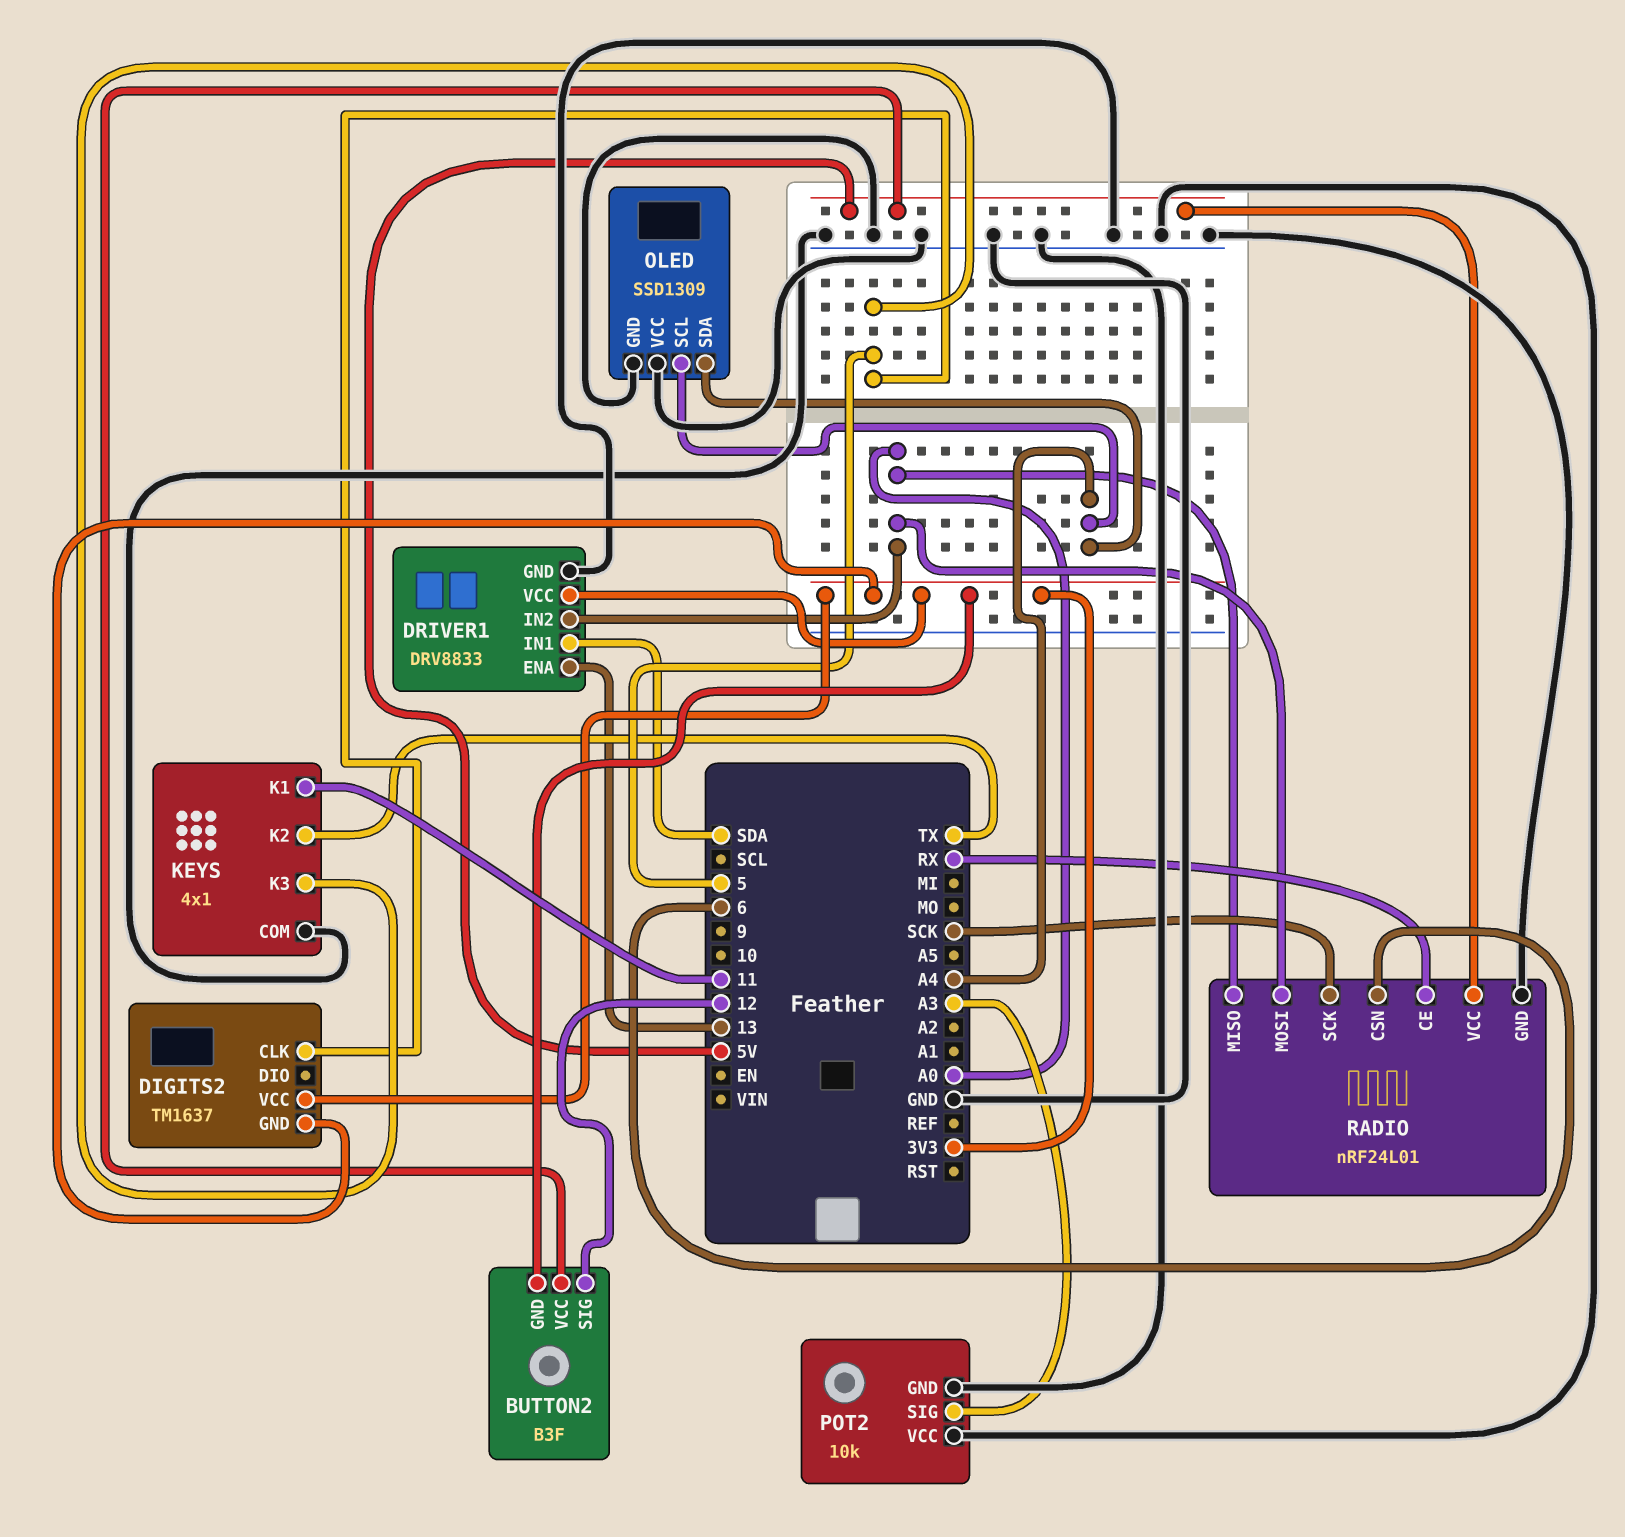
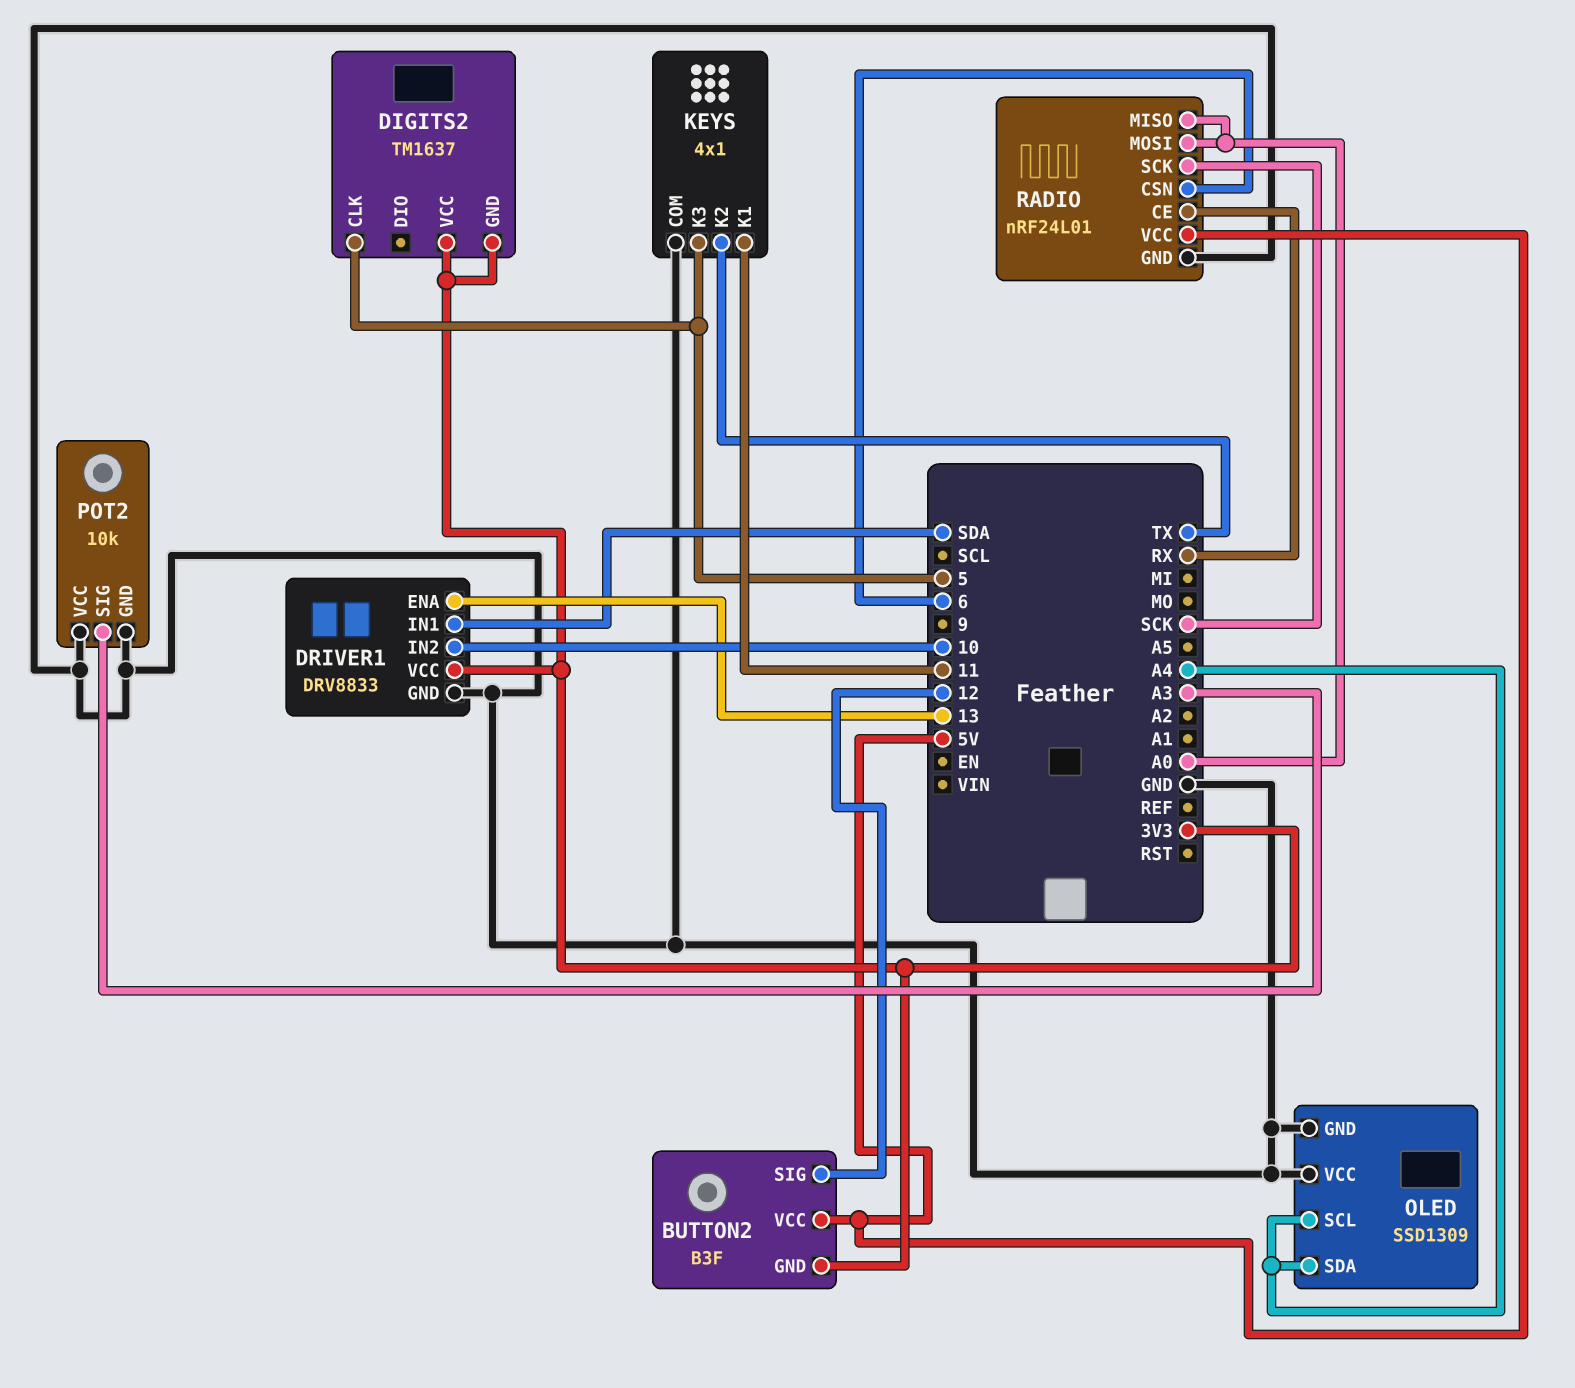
DRIVER1 pin IN2: A0 -> 10

